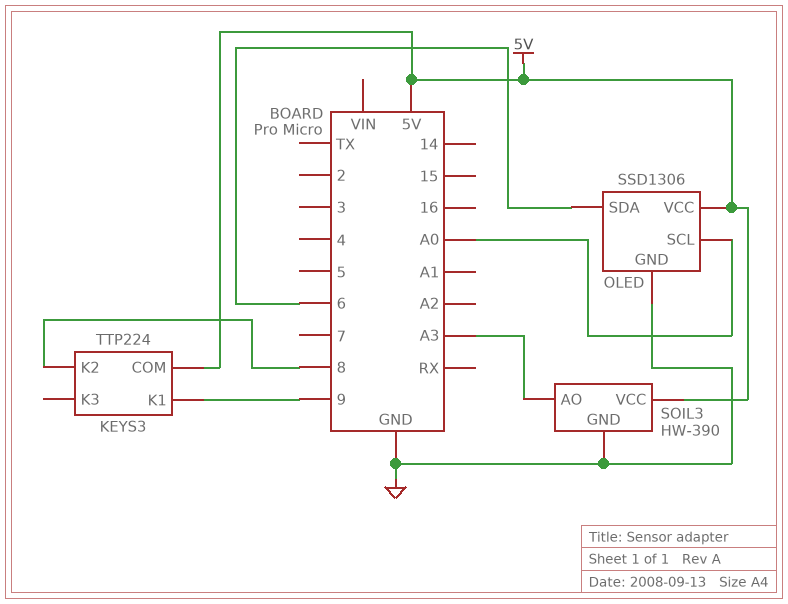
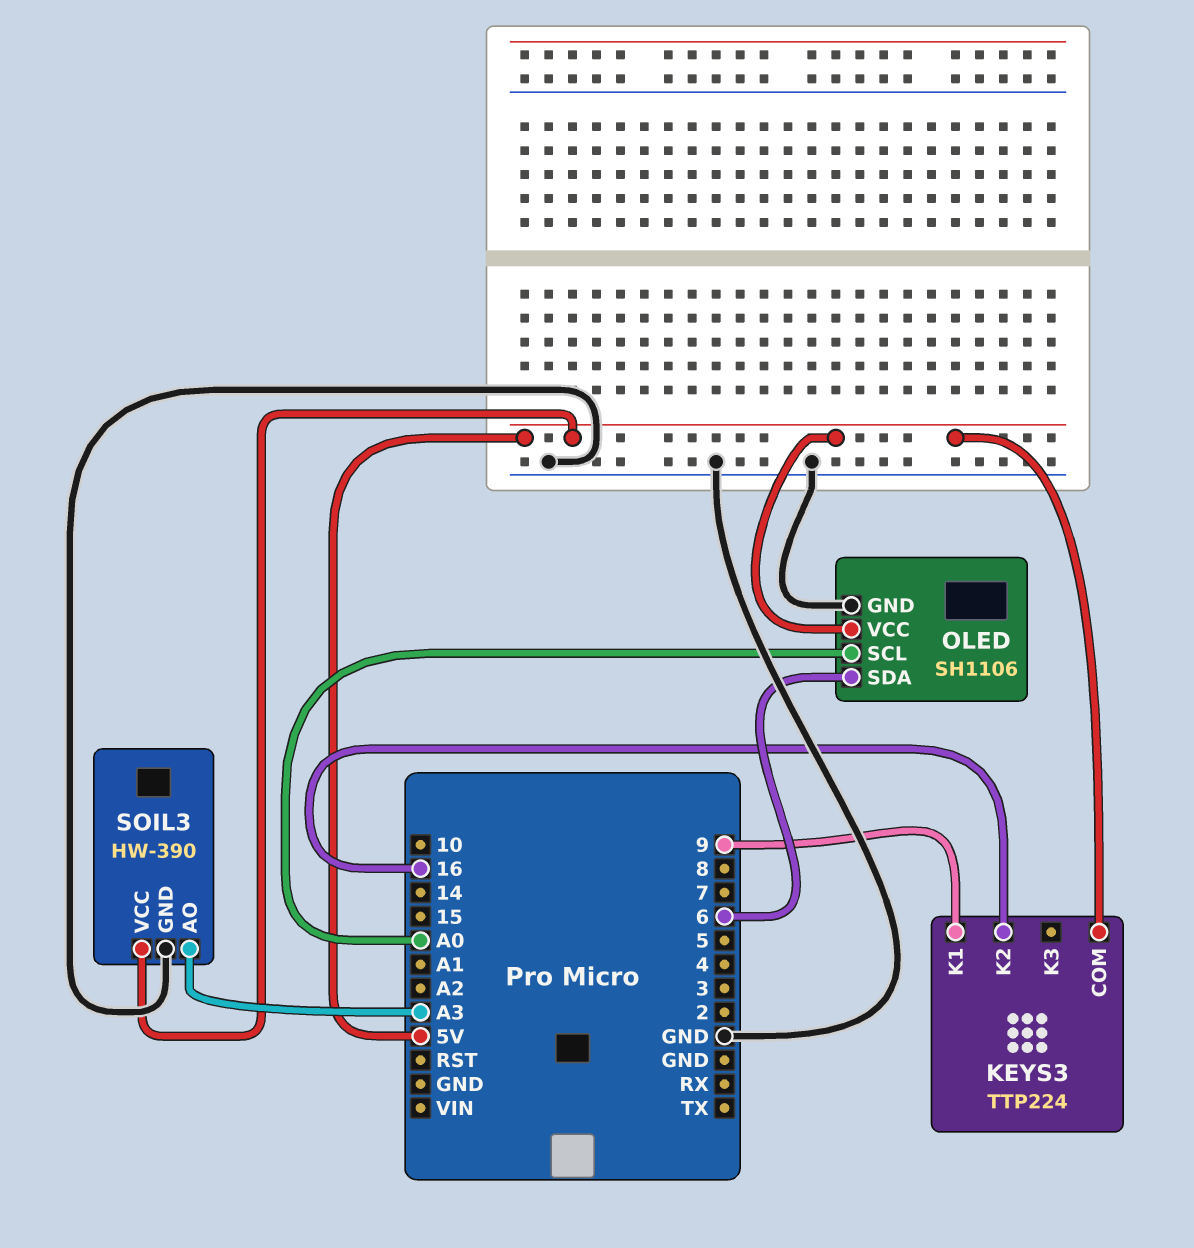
KEYS3 pin K2: 8 -> 16
OLED: SSD1306 -> SH1106

